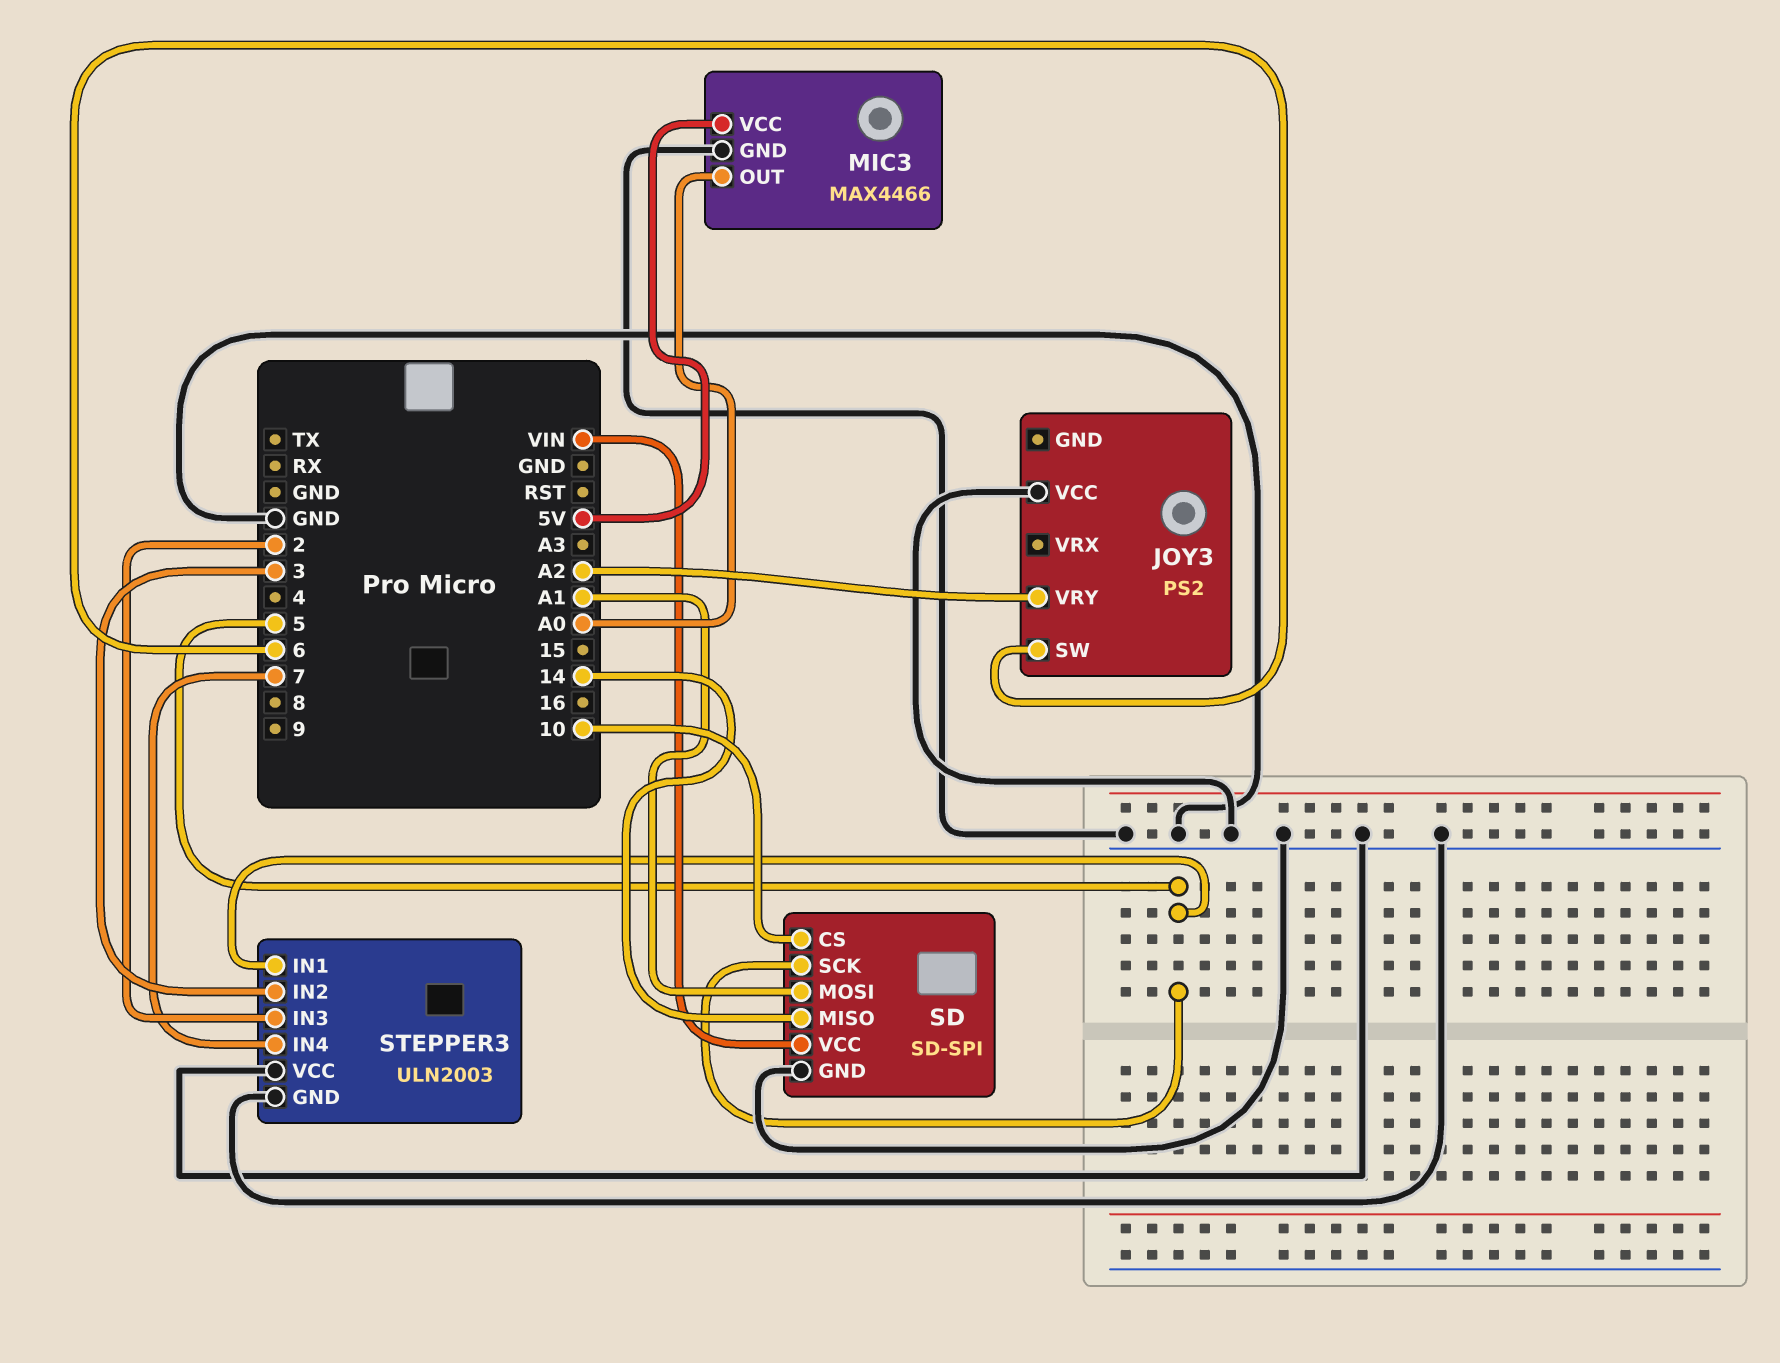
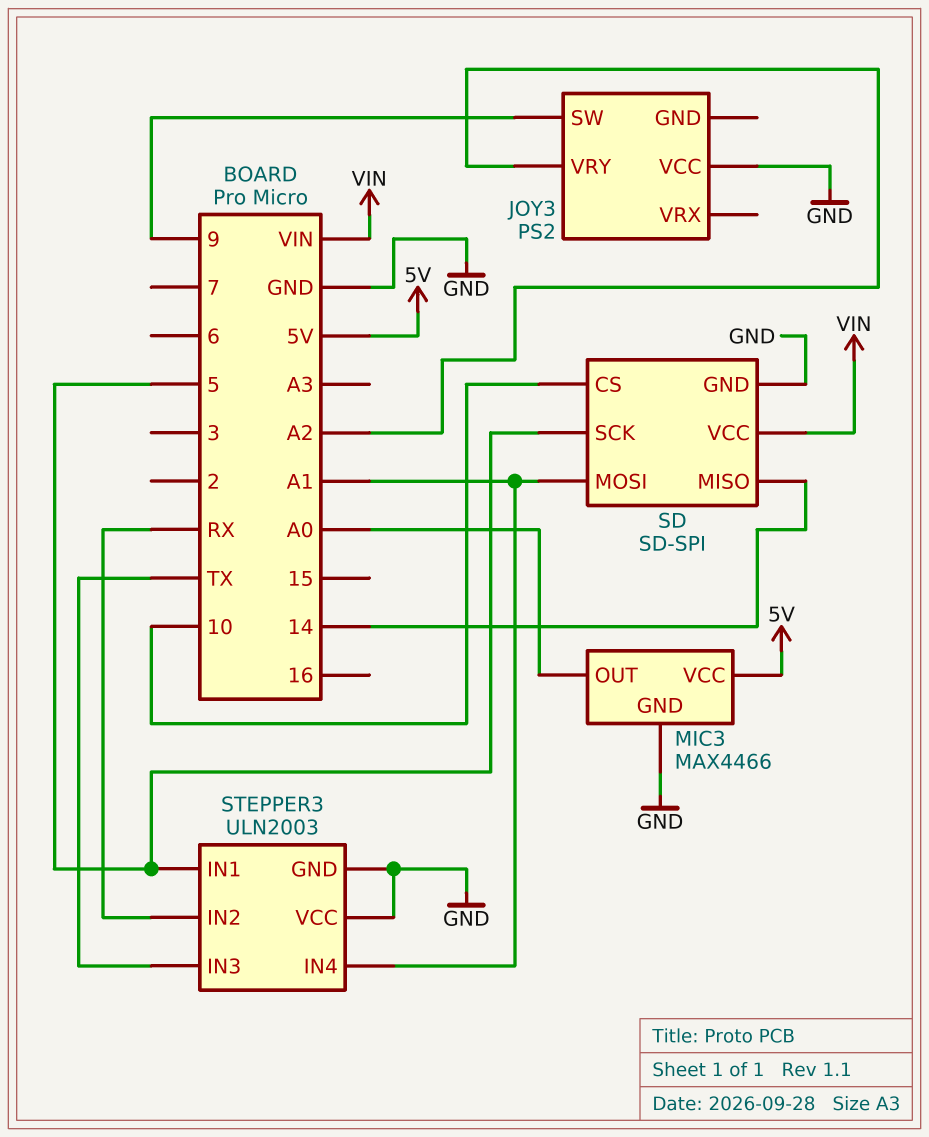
JOY3 pin SW: 6 -> 9
STEPPER3 pin IN2: 3 -> RX
STEPPER3 pin IN3: 2 -> TX
STEPPER3 pin IN4: 7 -> A1

